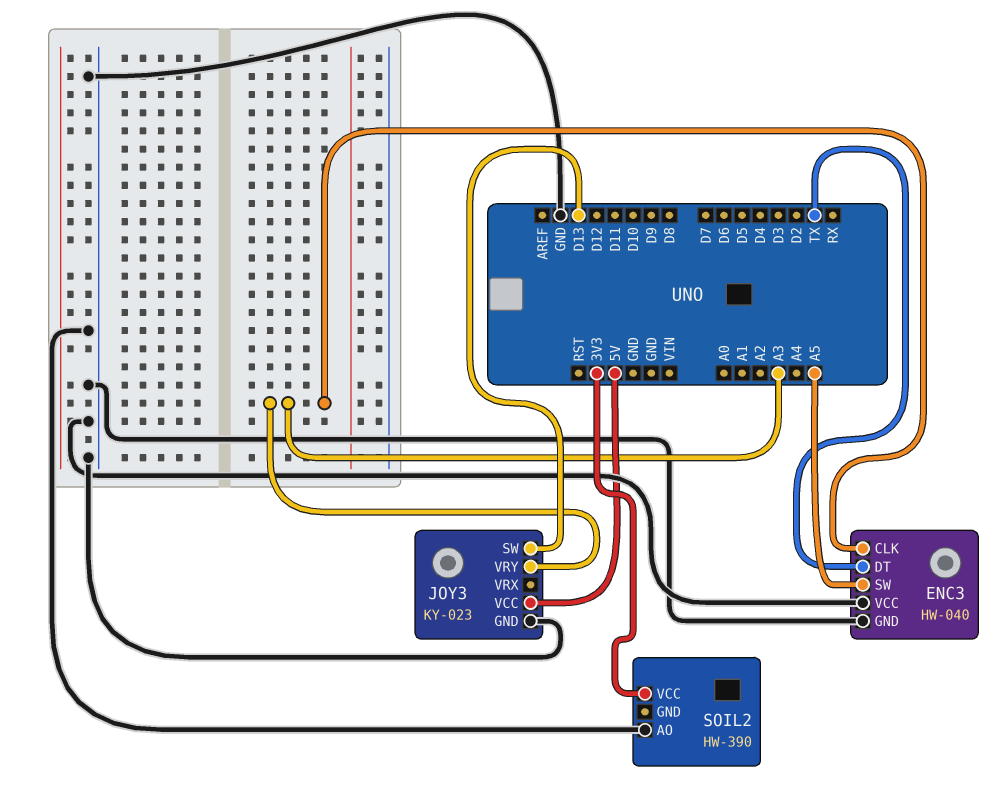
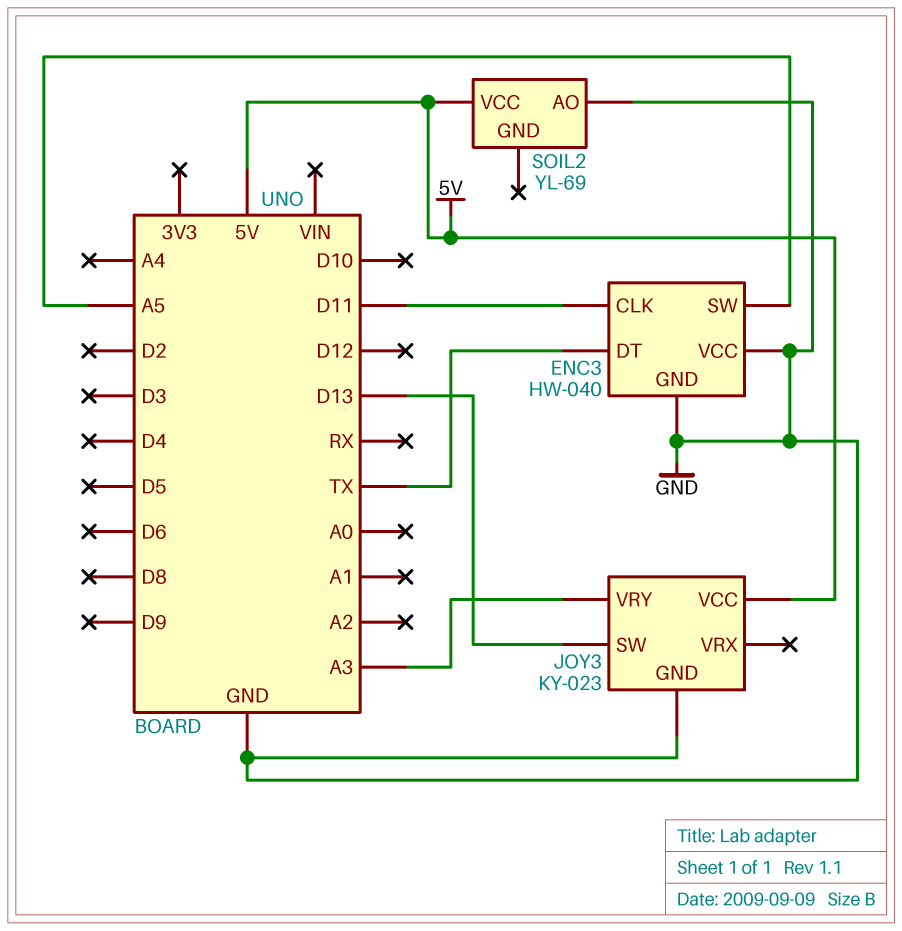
ENC3 pin CLK: A3 -> D11
SOIL2: HW-390 -> YL-69
SOIL2 pin VCC: 3V3 -> 5V

